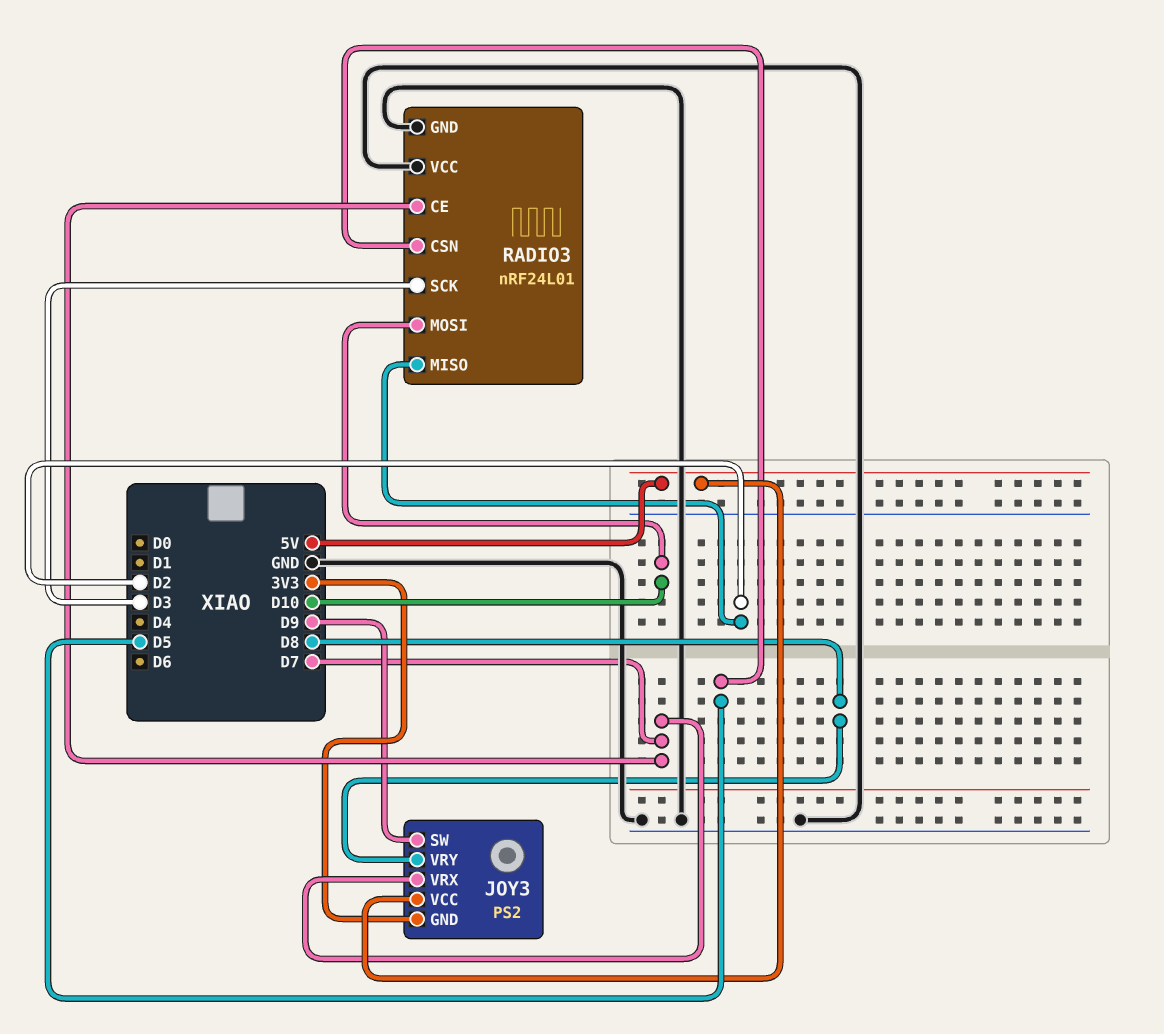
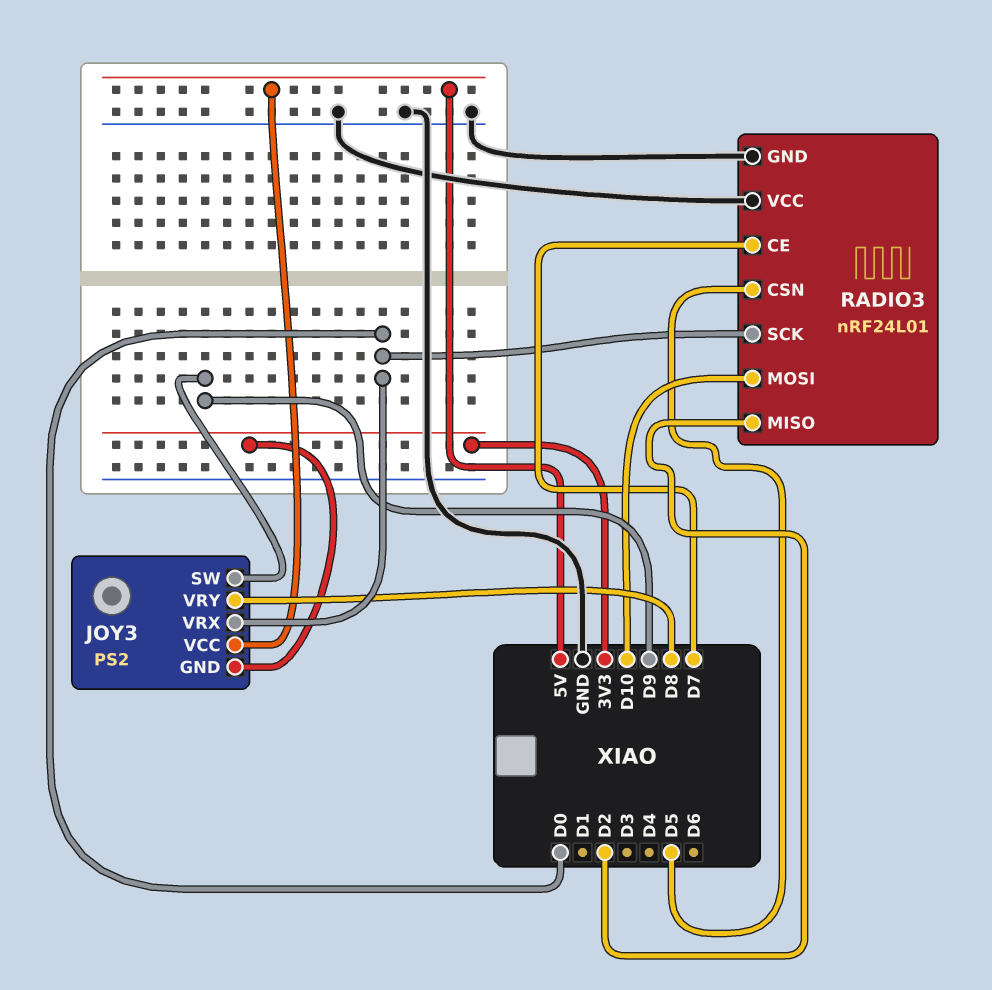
JOY3 pin VRX: D7 -> D0
RADIO3 pin SCK: D3 -> D0

